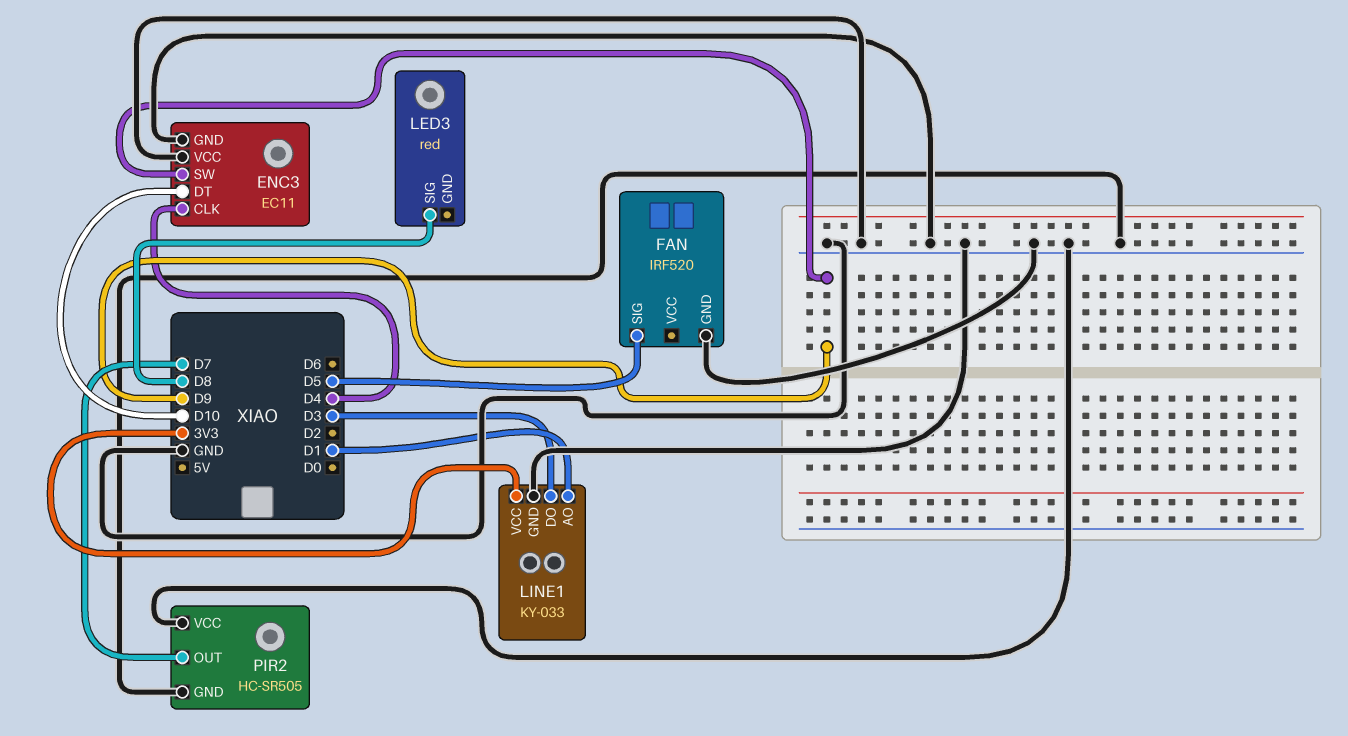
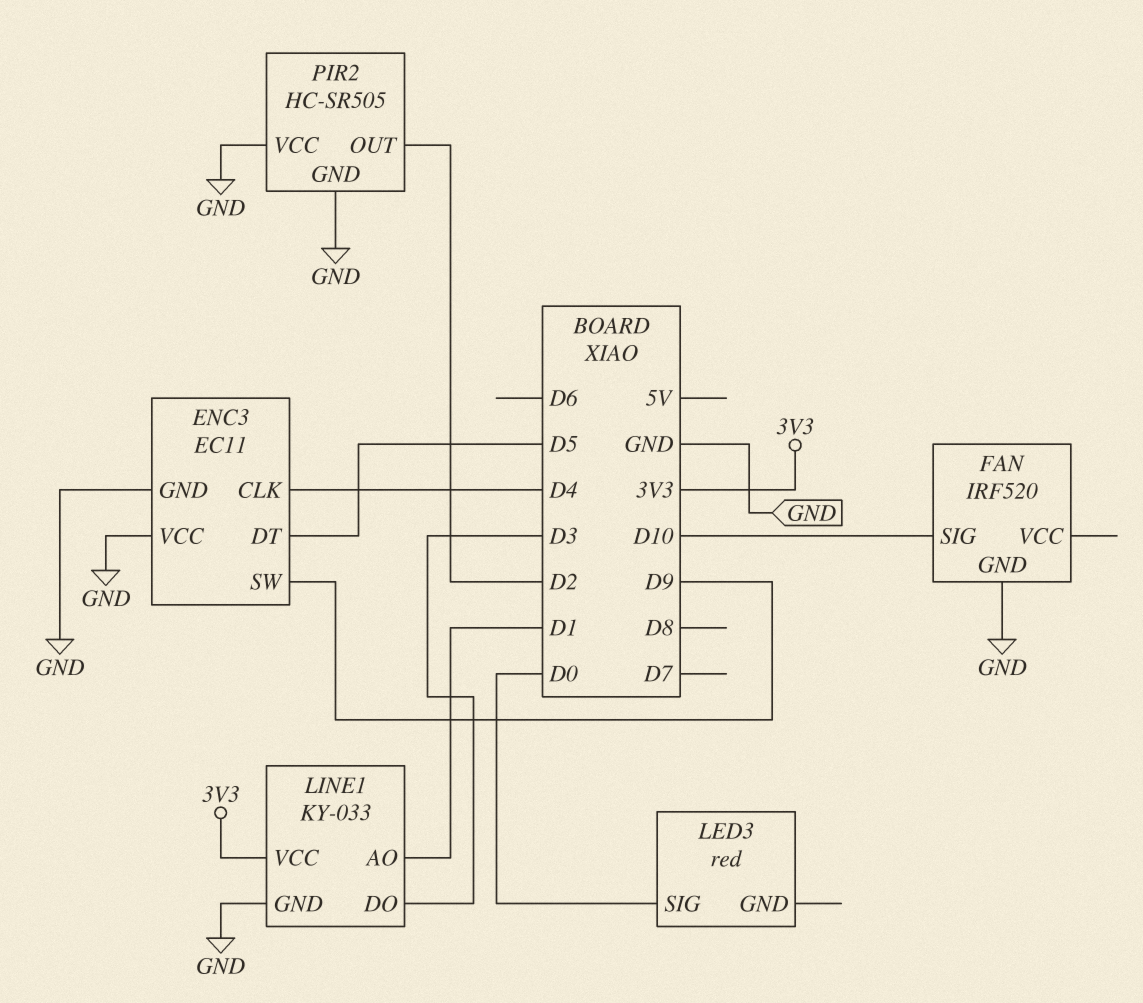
ENC3 pin DT: D10 -> D5
FAN pin SIG: D5 -> D10
LED3 pin SIG: D8 -> D0
PIR2 pin OUT: D7 -> D2

